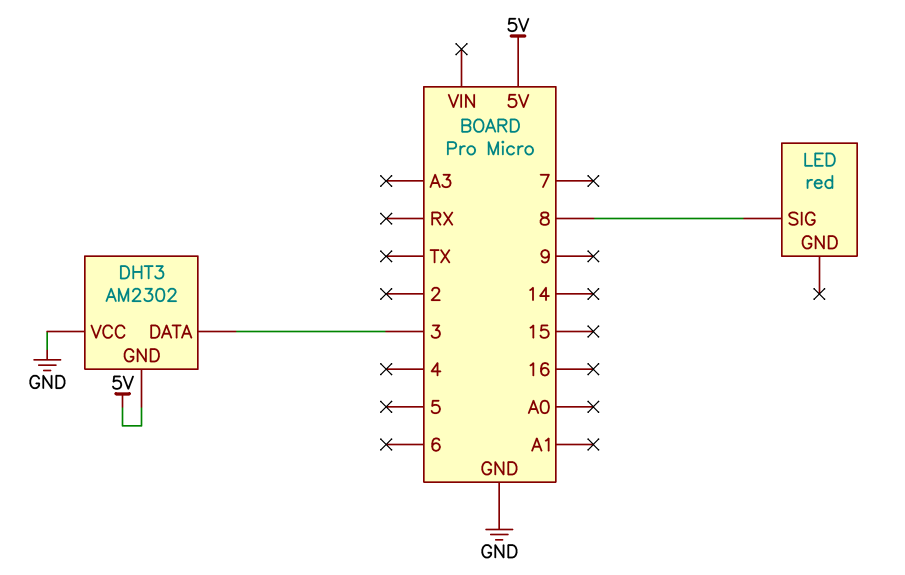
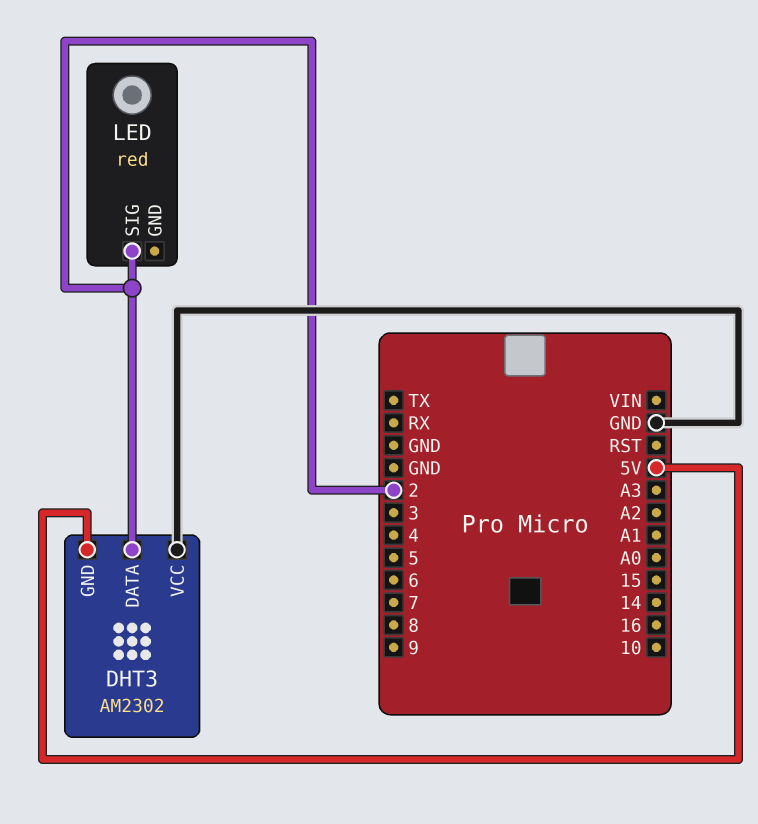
DHT3 pin DATA: 3 -> 2
LED pin SIG: 8 -> 2

